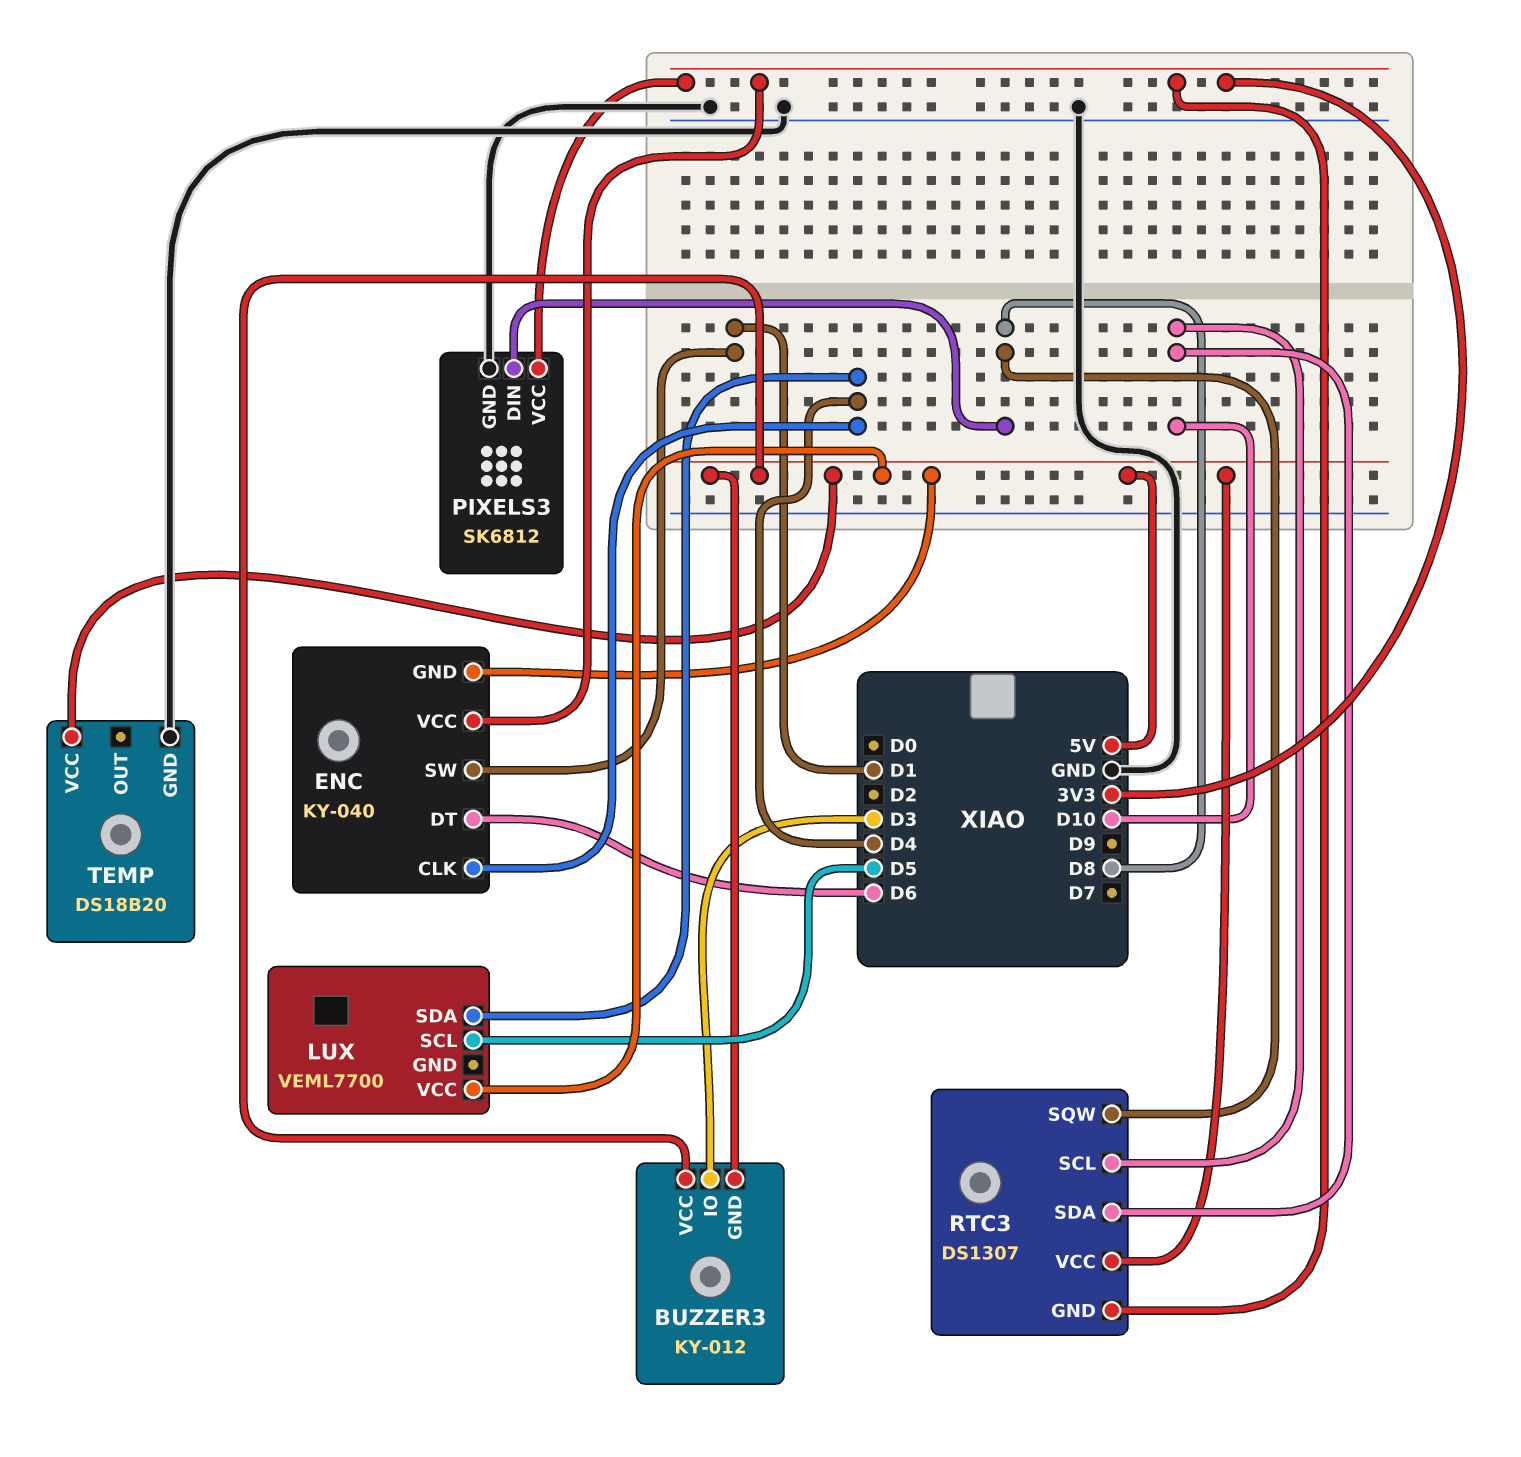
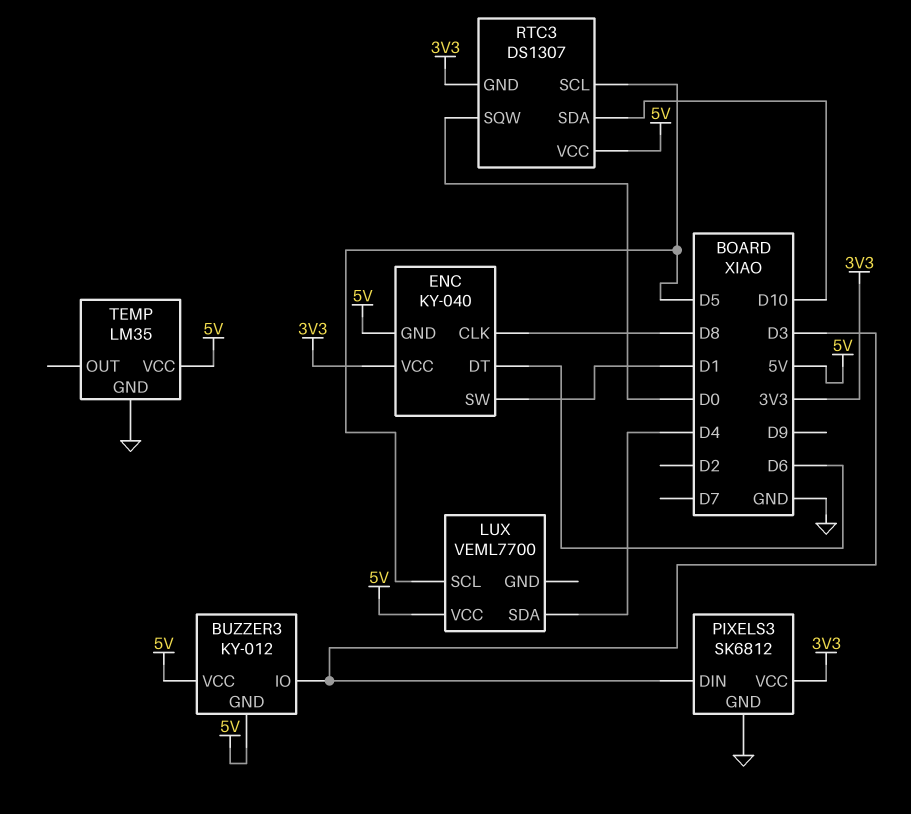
ENC pin CLK: D4 -> D8
PIXELS3 pin DIN: D8 -> D3
RTC3 pin SCL: D10 -> D5
RTC3 pin SQW: D8 -> D0
TEMP: DS18B20 -> LM35

